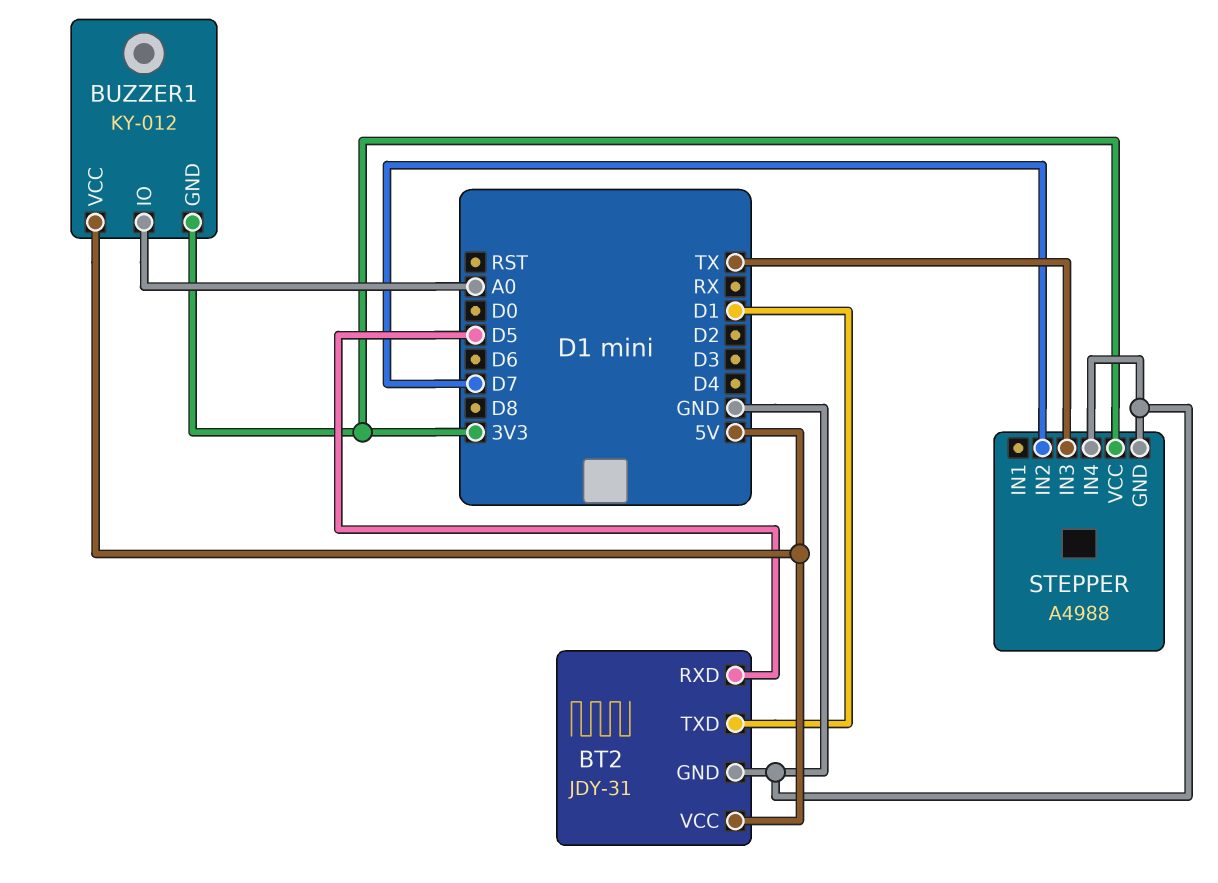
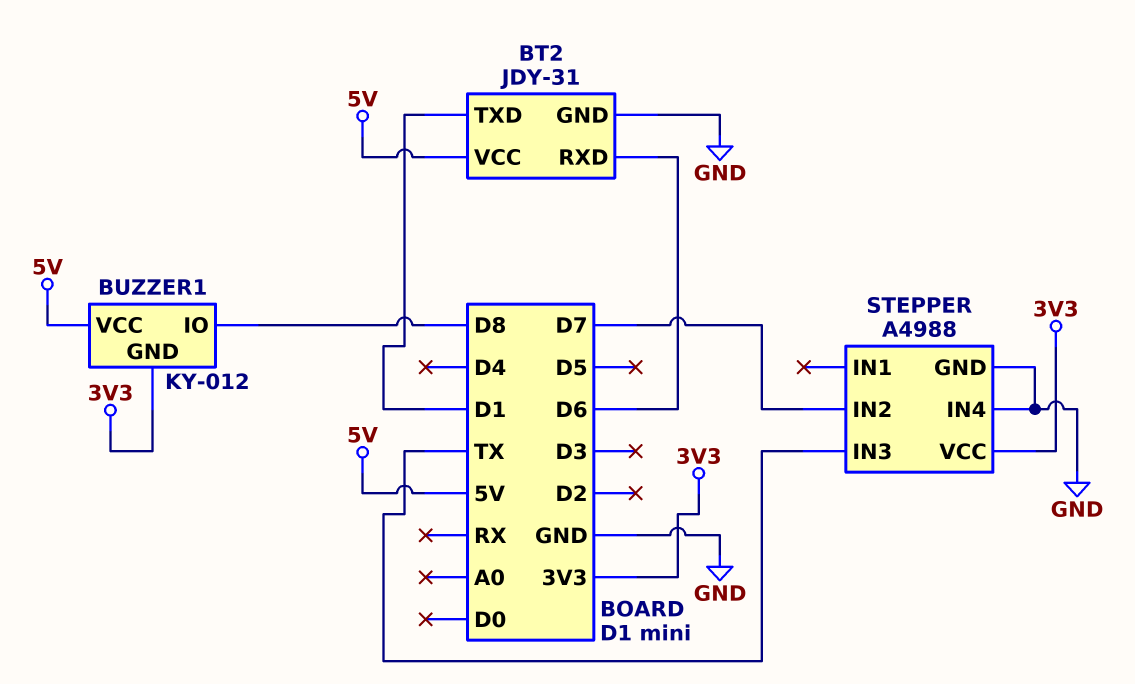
BT2 pin RXD: D5 -> D6
BUZZER1 pin IO: A0 -> D8

